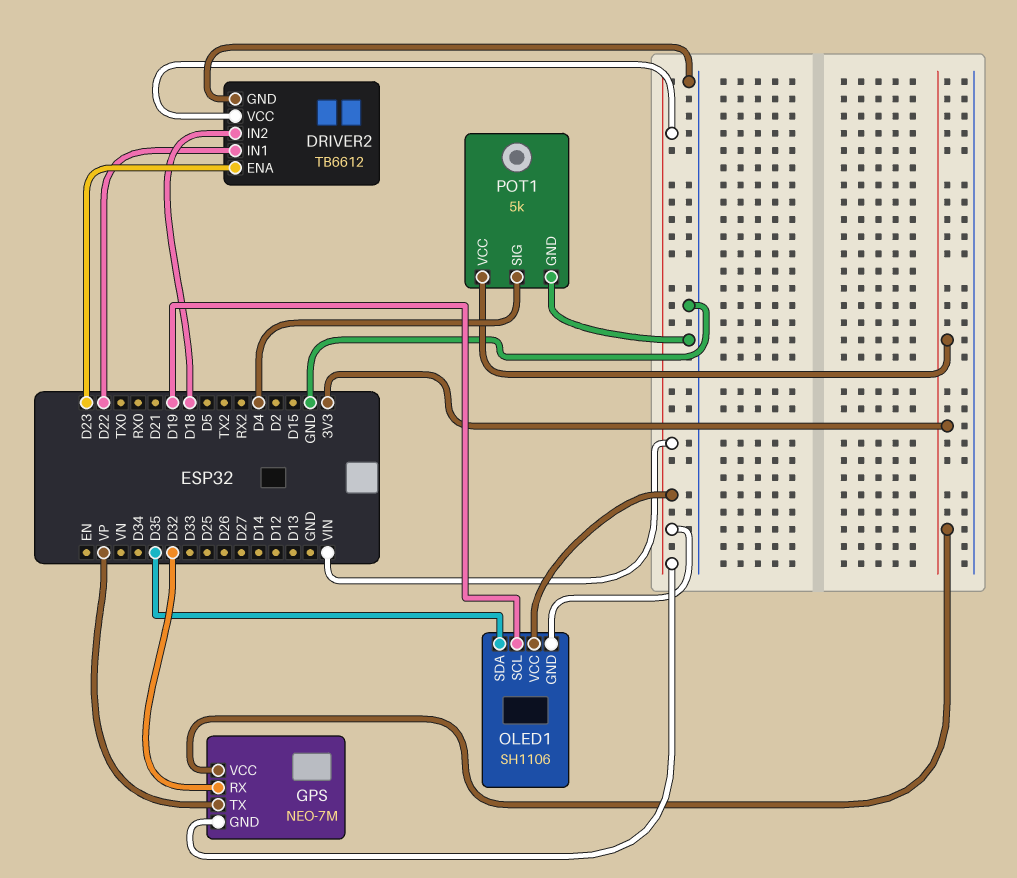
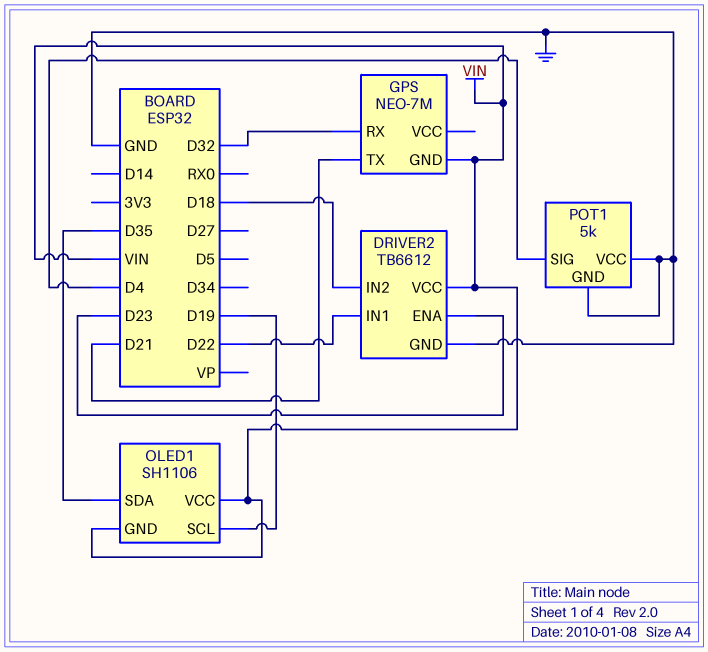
GPS pin TX: VP -> D21
GPS pin VCC: 3V3 -> none
POT1 pin VCC: 3V3 -> GND

